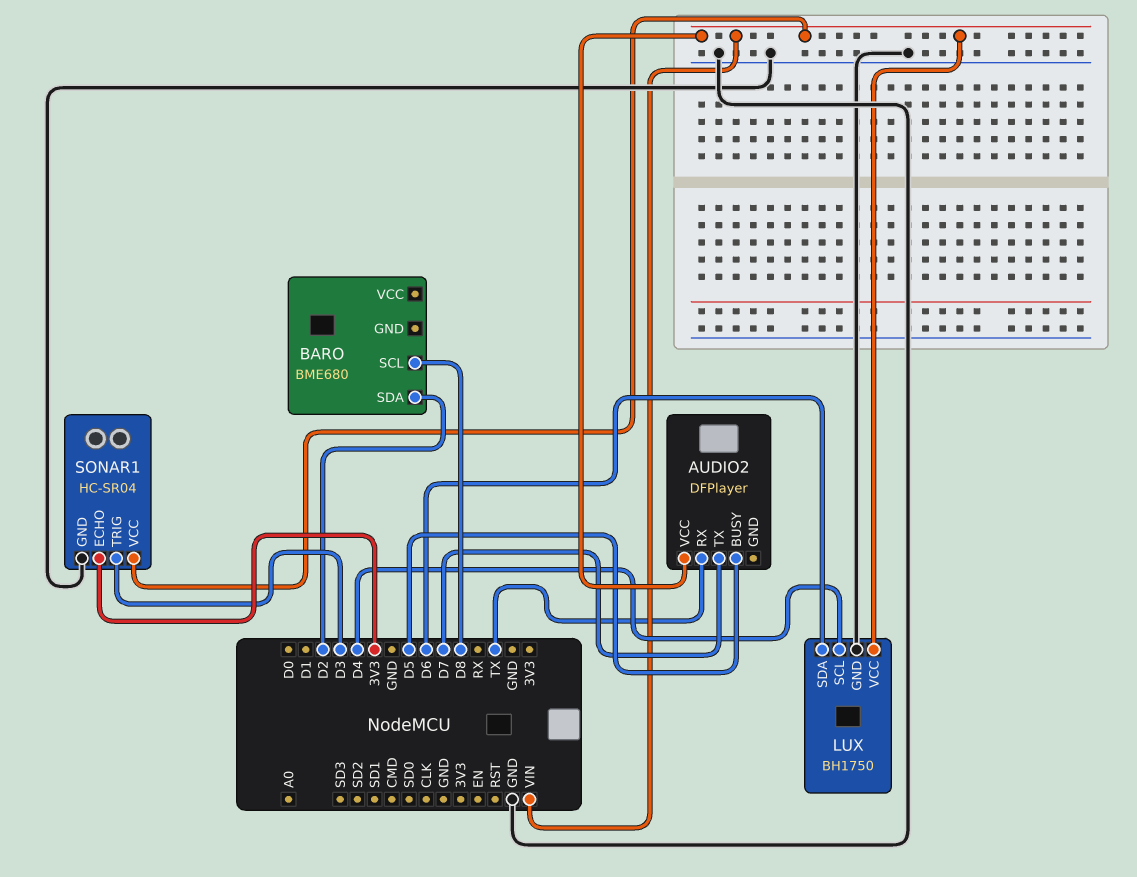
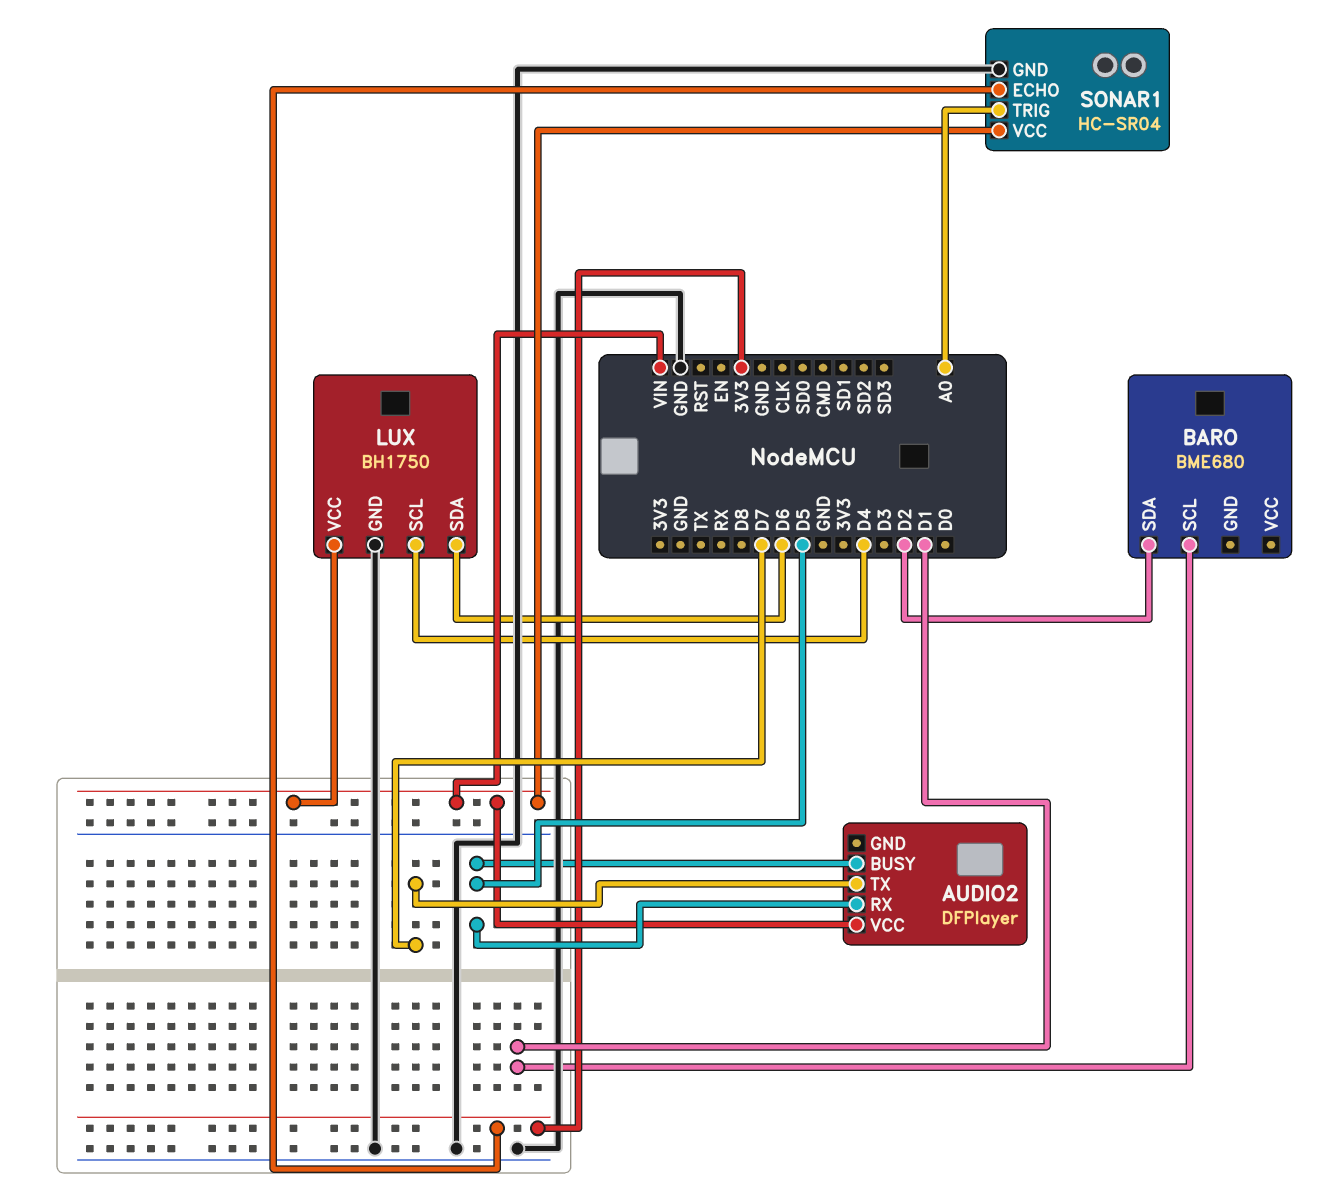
AUDIO2 pin RX: TX -> D5
BARO pin SCL: D8 -> D1
SONAR1 pin TRIG: D3 -> A0

